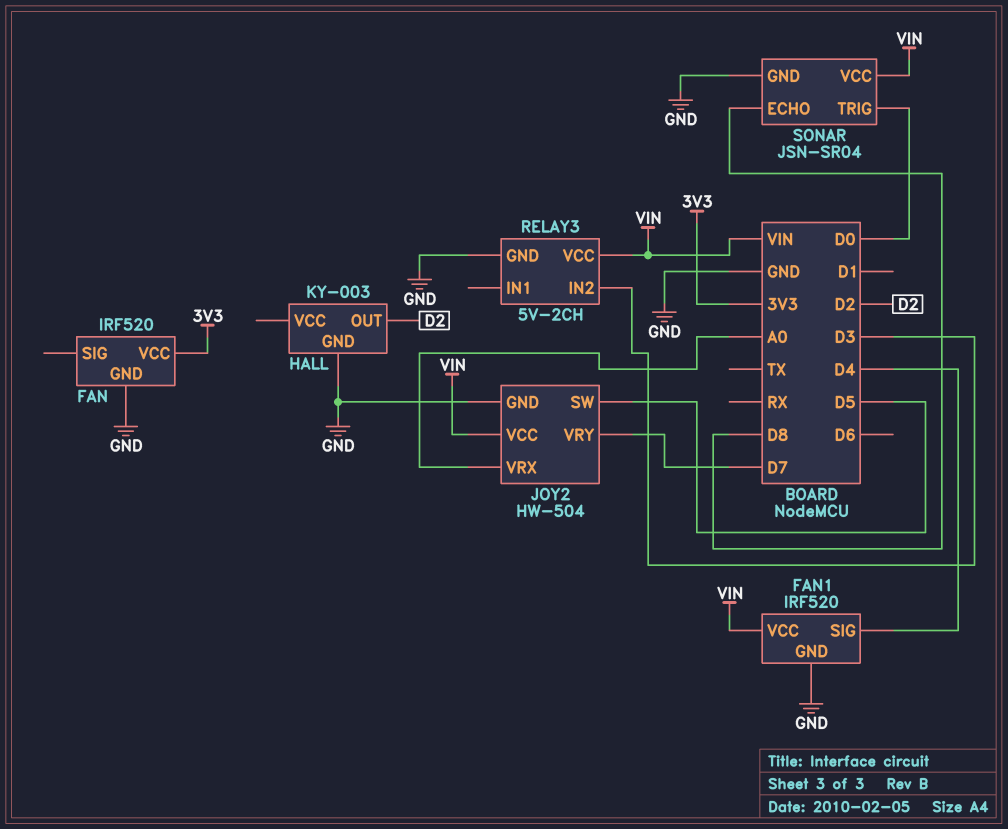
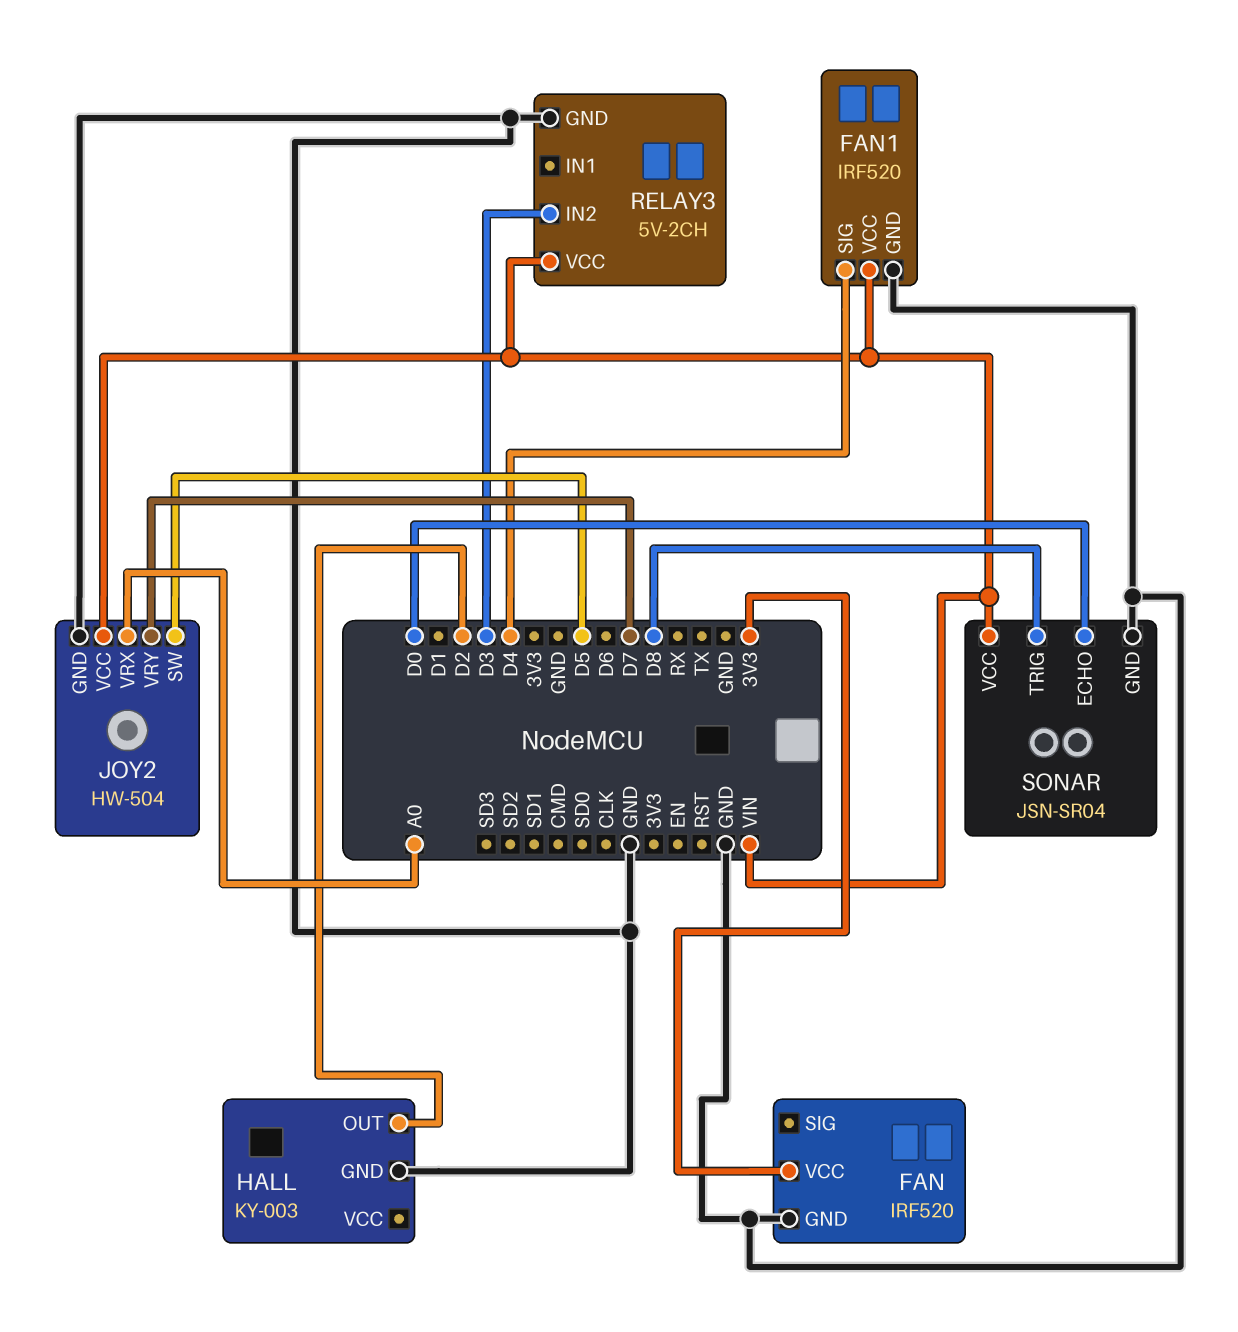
SONAR pin ECHO: D8 -> D0
SONAR pin TRIG: D0 -> D8

